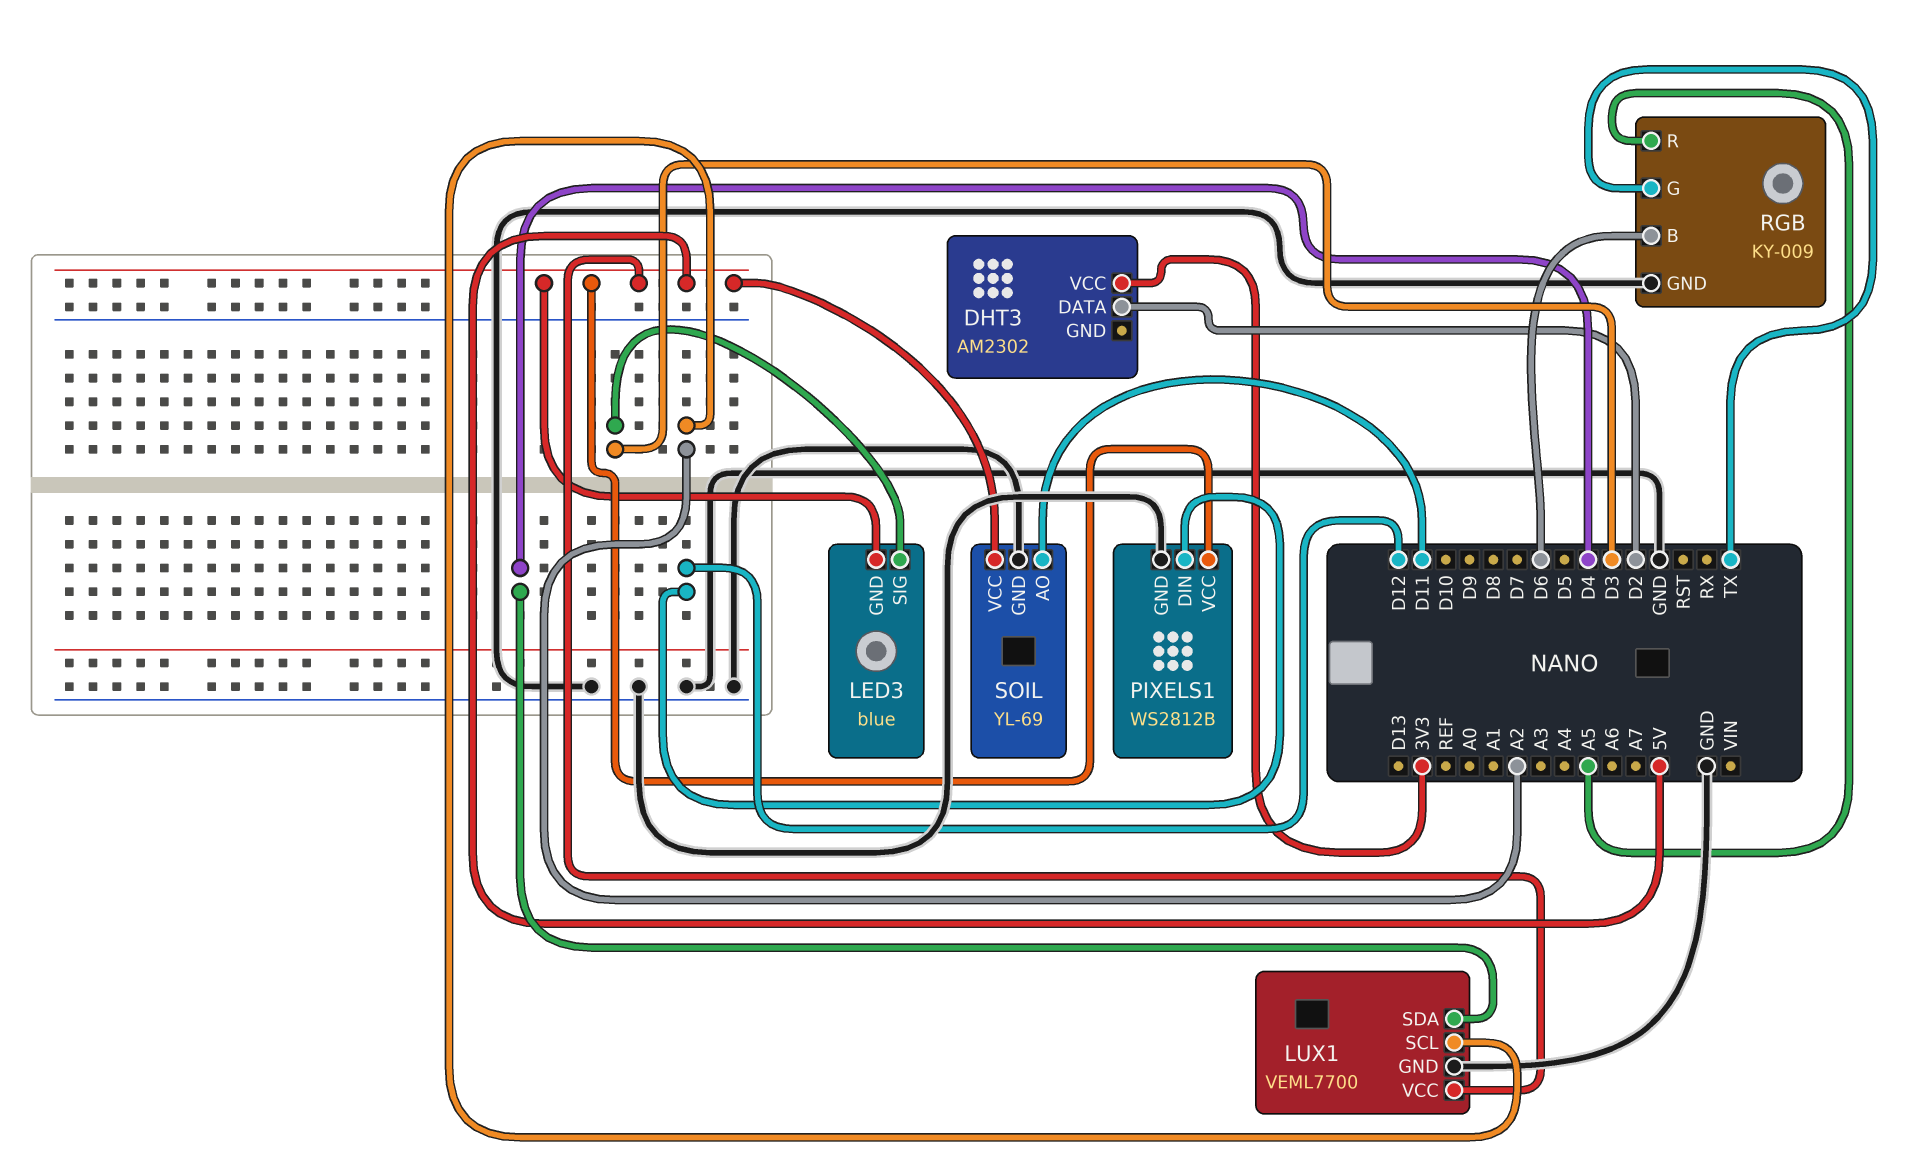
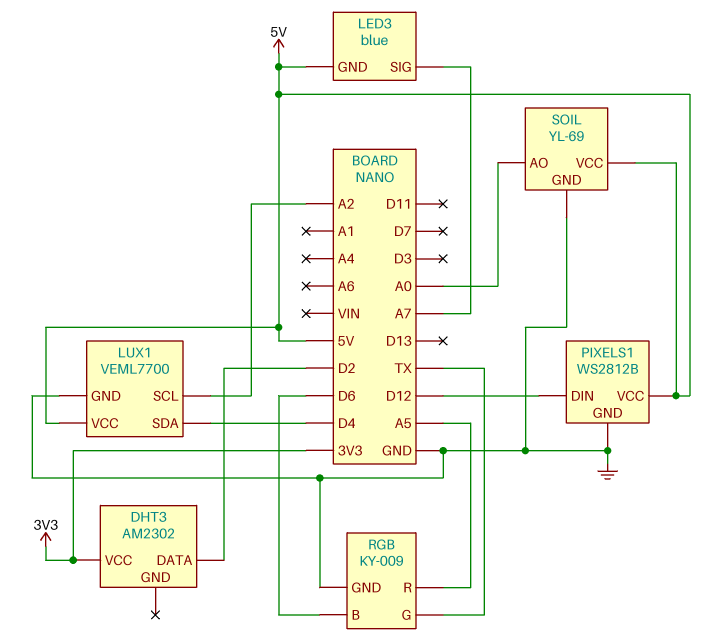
LED3 pin SIG: D3 -> A7
SOIL pin AO: D11 -> A0

